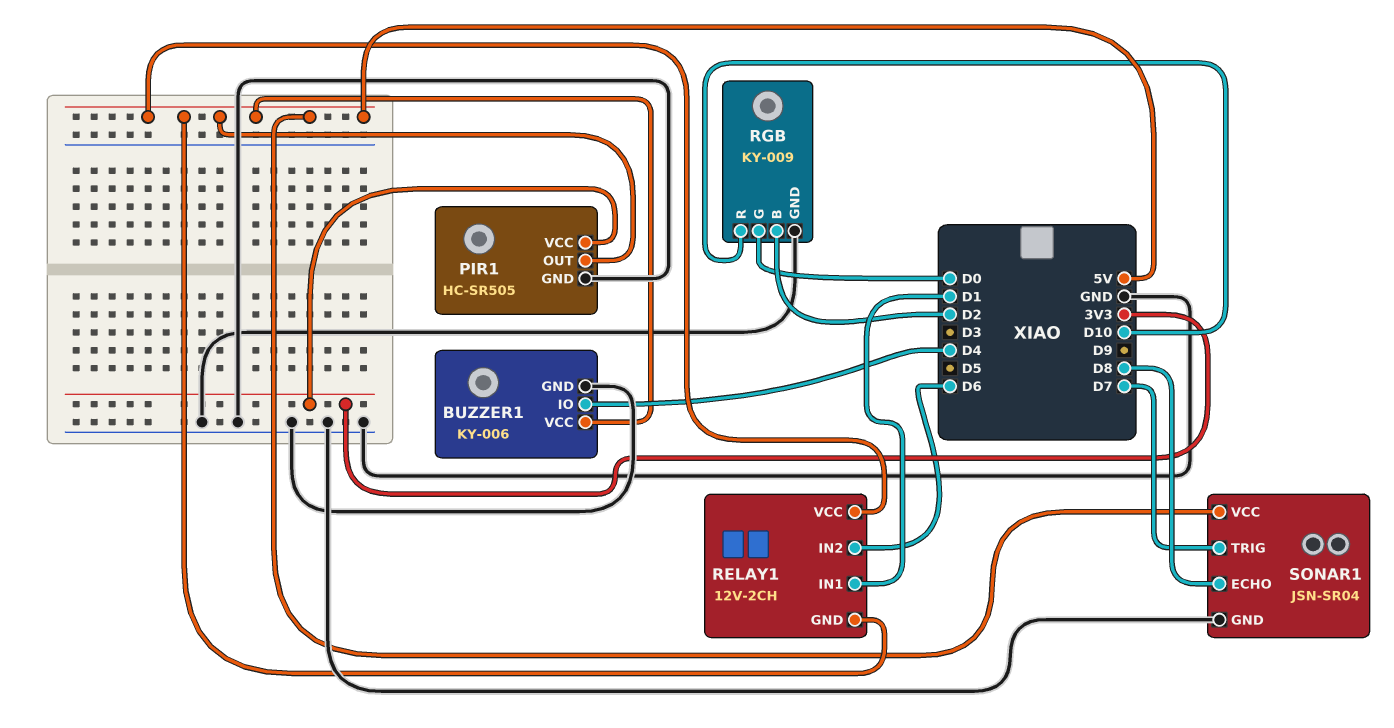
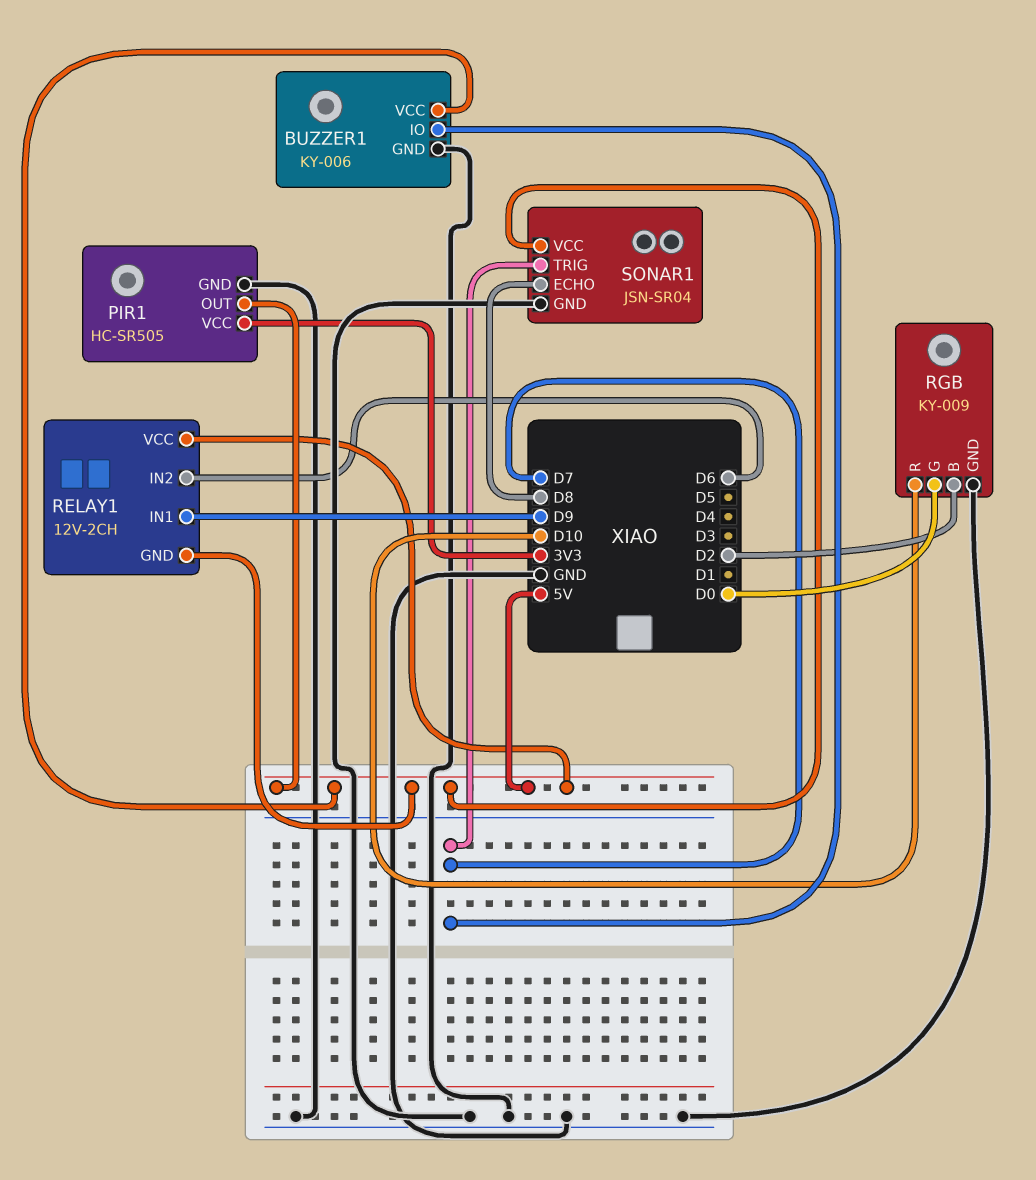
BUZZER1 pin IO: D4 -> D7
RELAY1 pin IN1: D1 -> D9

